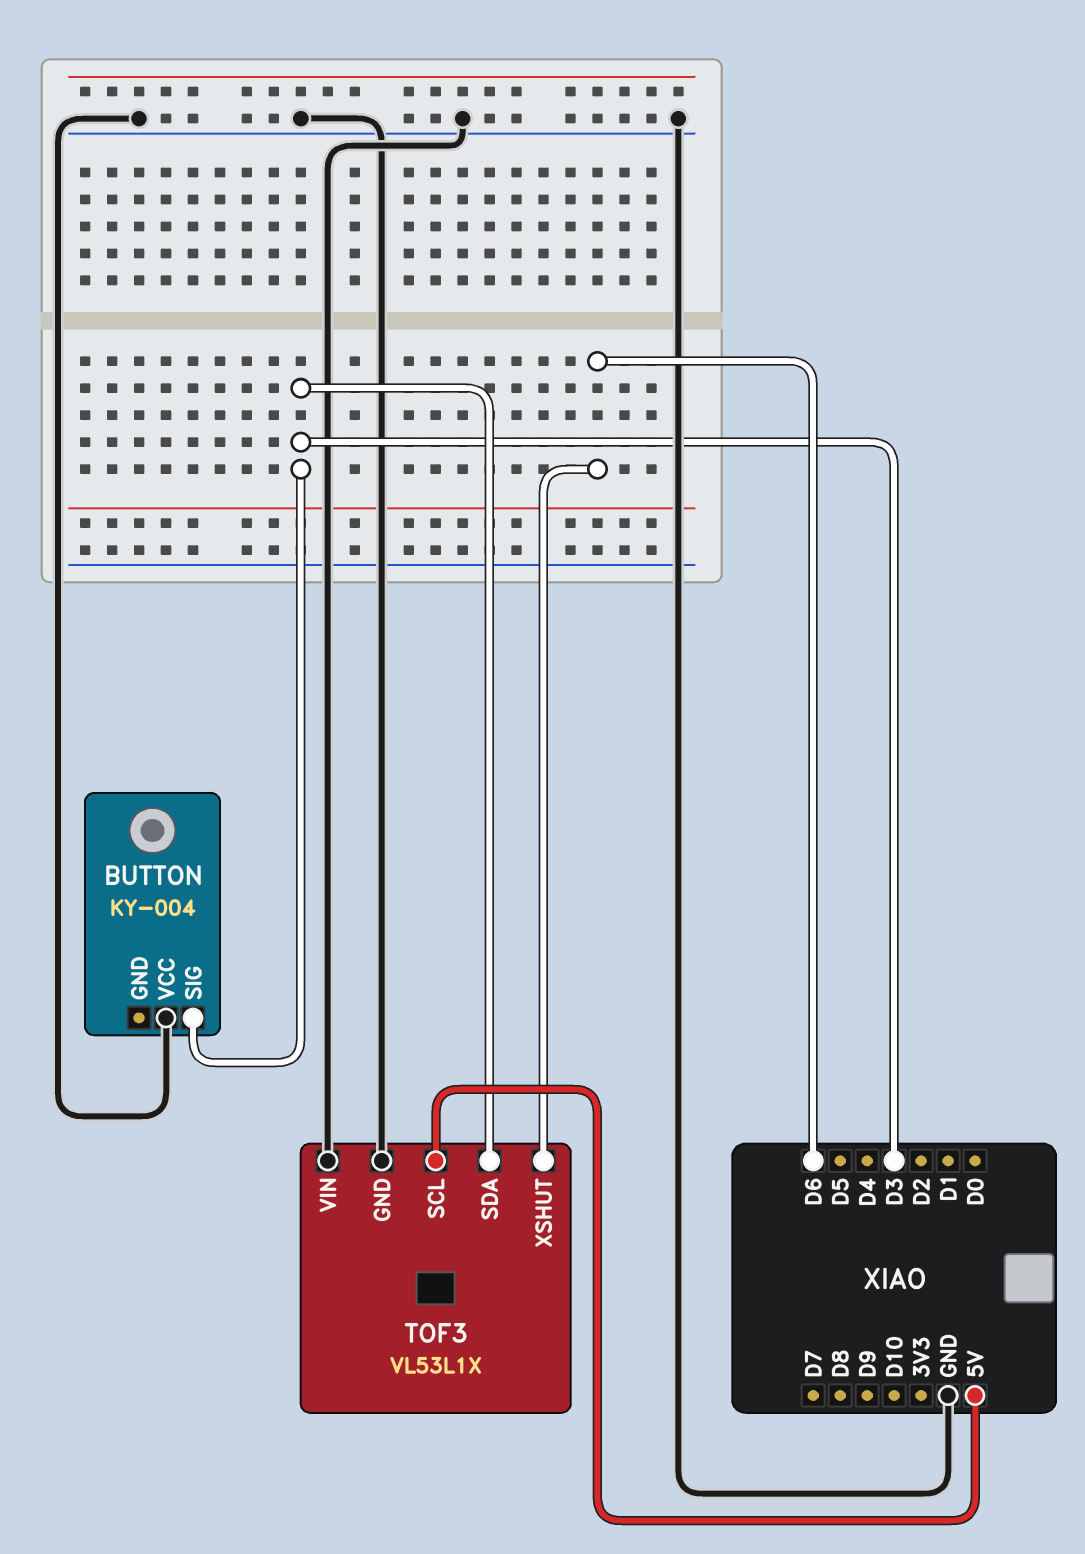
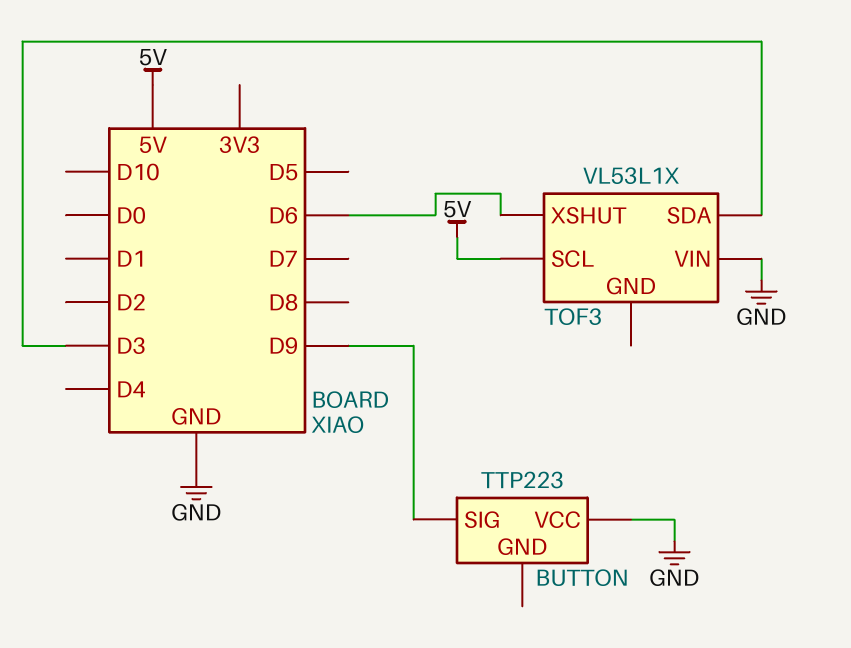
BUTTON: KY-004 -> TTP223
BUTTON pin SIG: D3 -> D9
TOF3 pin GND: GND -> none

